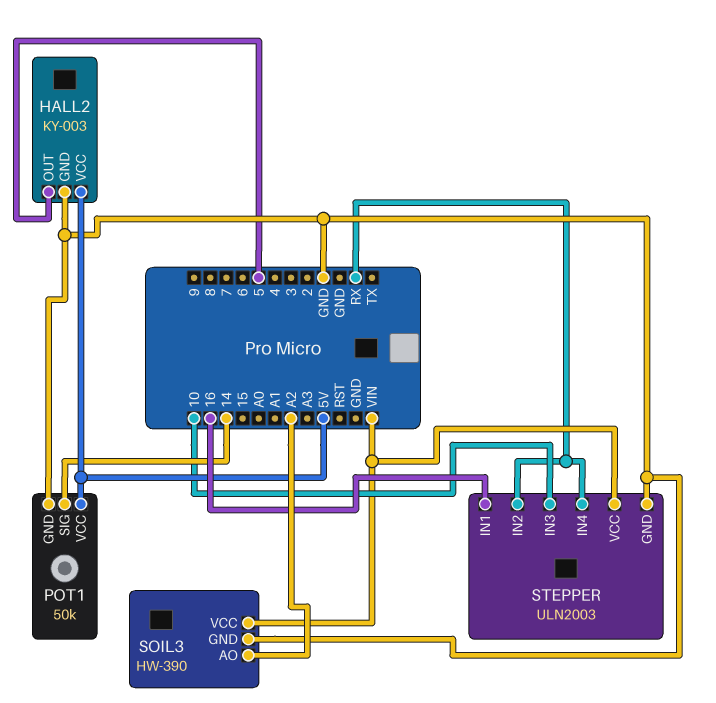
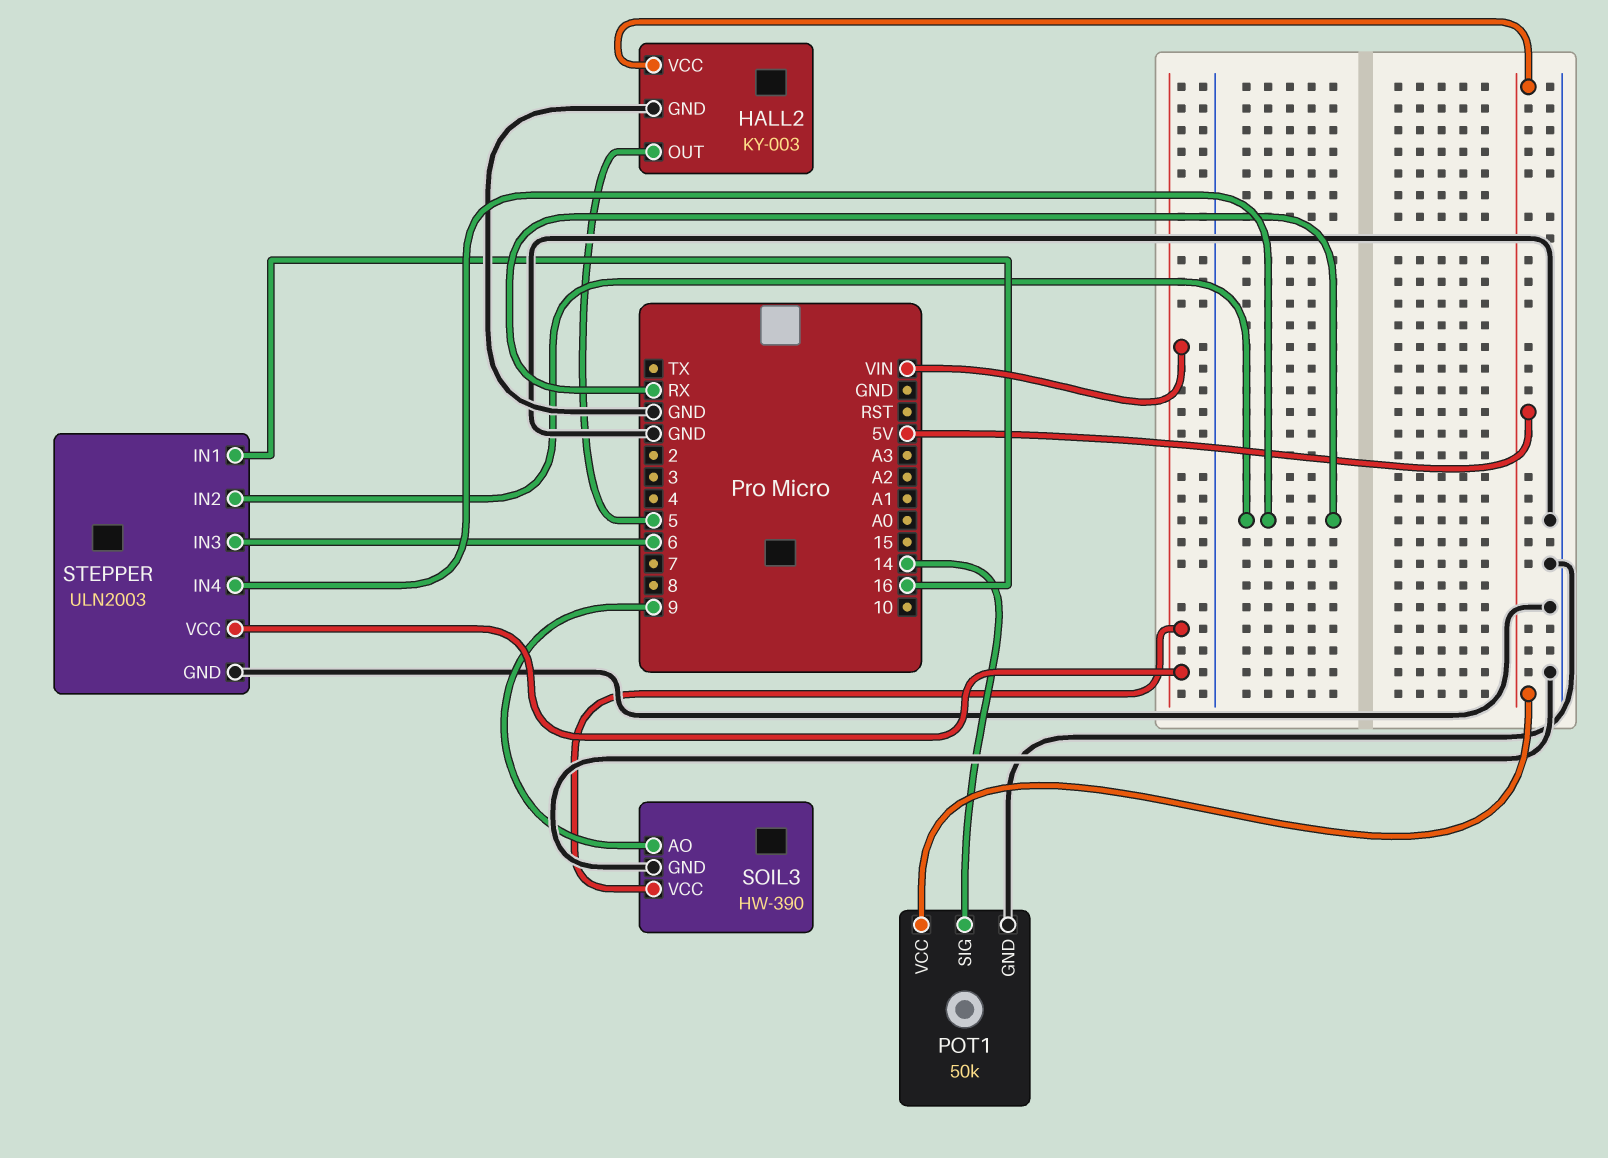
SOIL3 pin AO: A2 -> 9
STEPPER pin IN3: 10 -> 6

